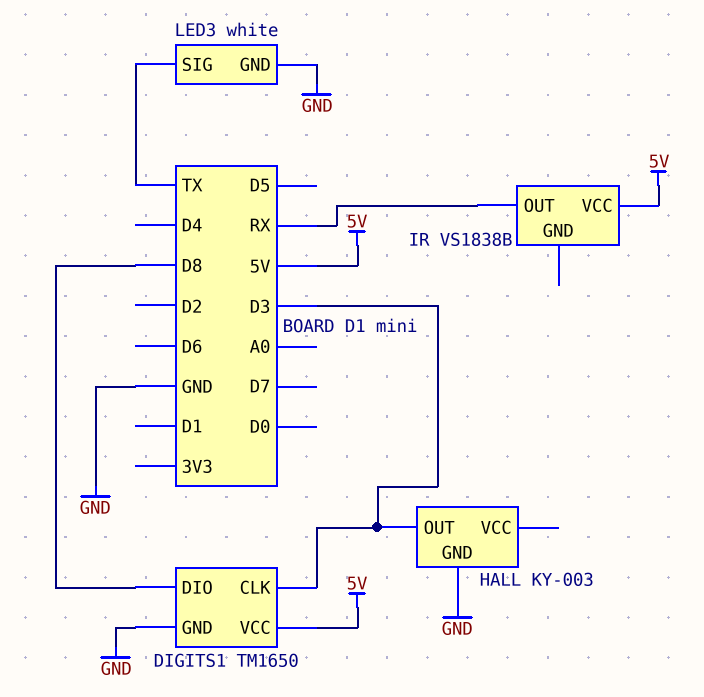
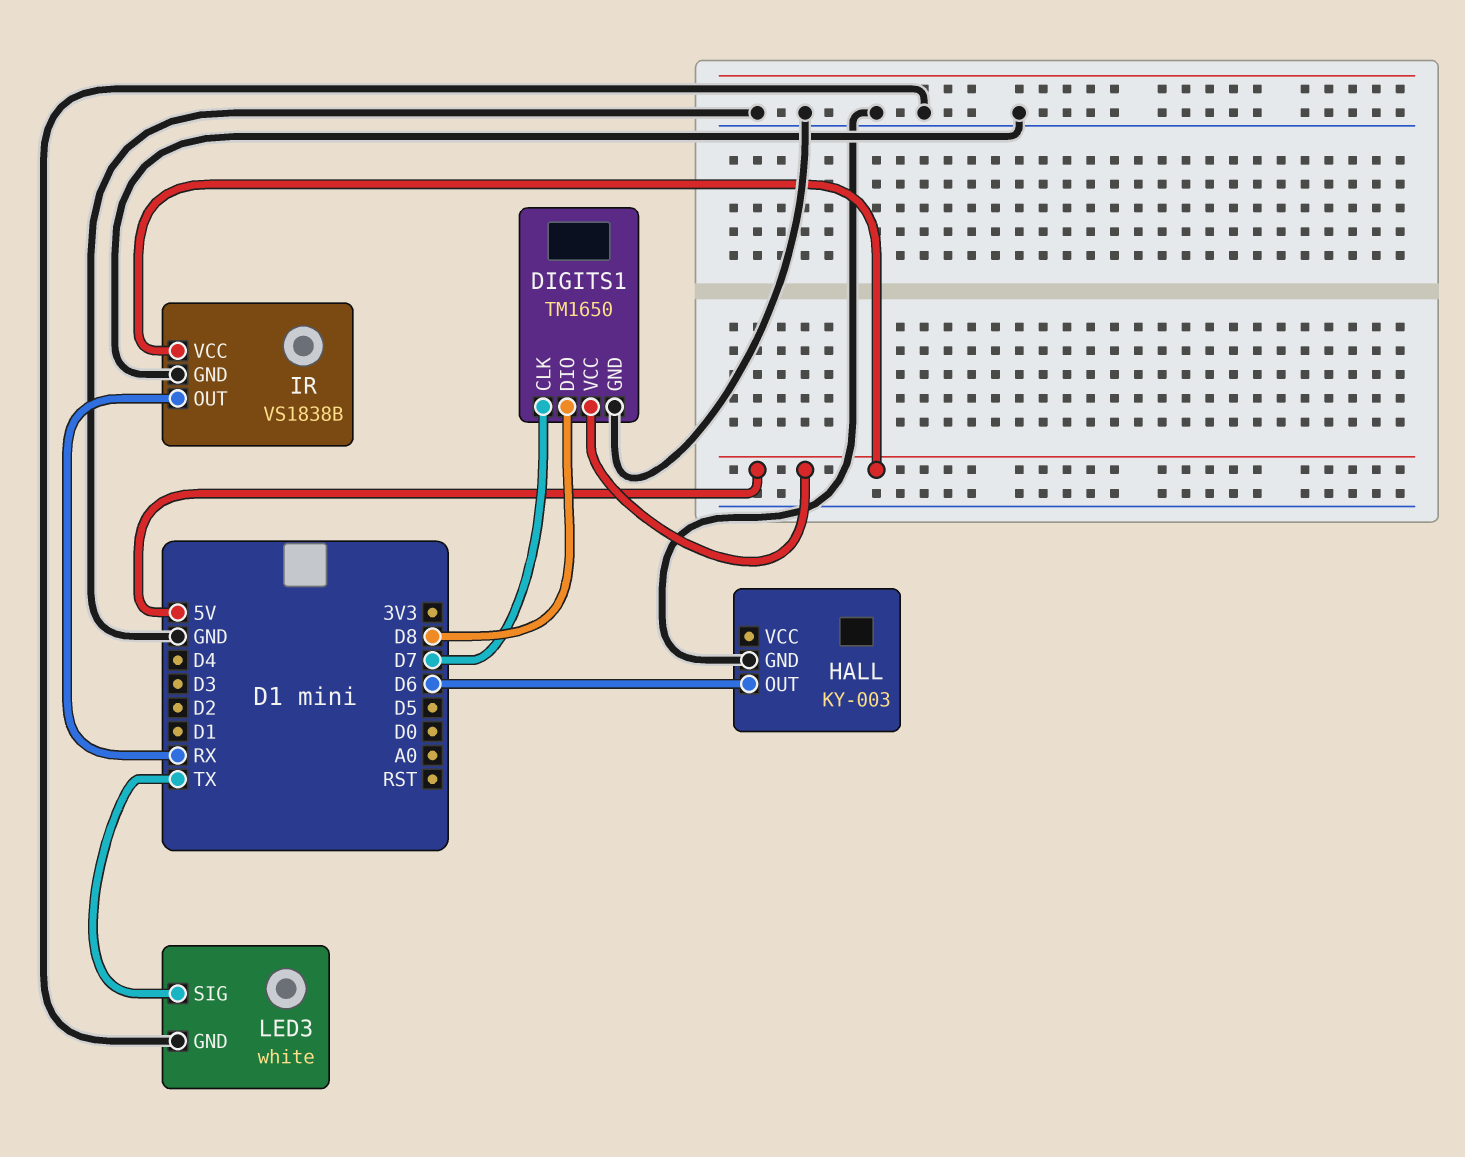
DIGITS1 pin CLK: D3 -> D7
HALL pin OUT: D3 -> D6
IR pin GND: none -> GND

